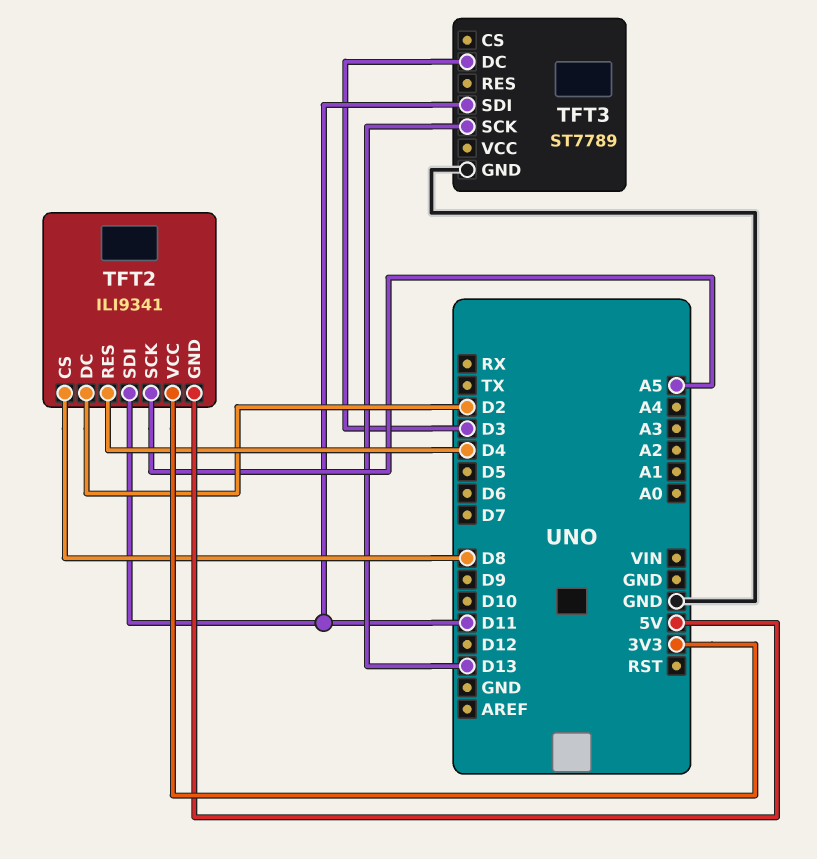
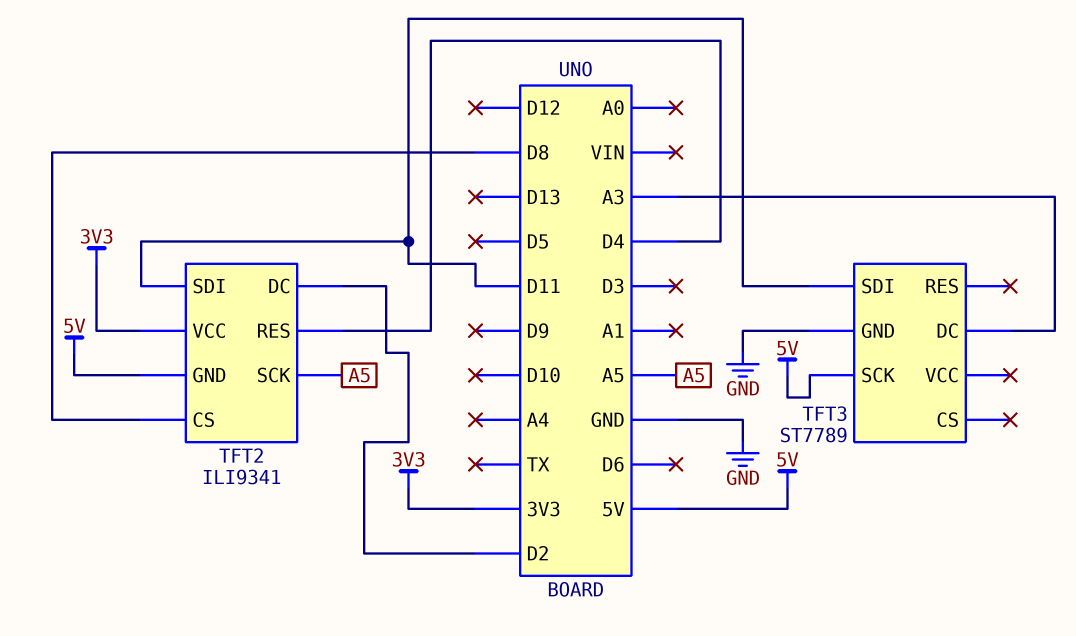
TFT3 pin DC: D3 -> A3
TFT3 pin SCK: D13 -> 5V

